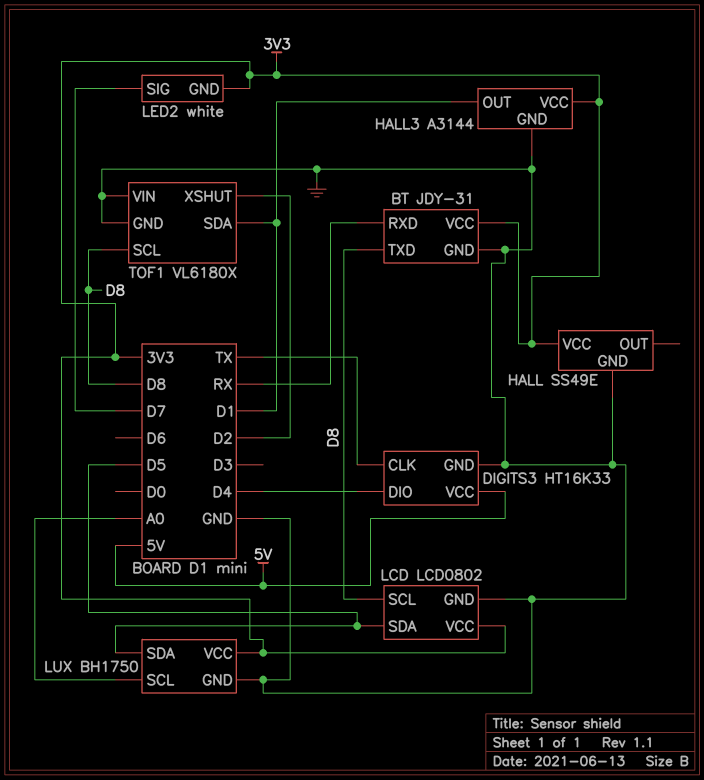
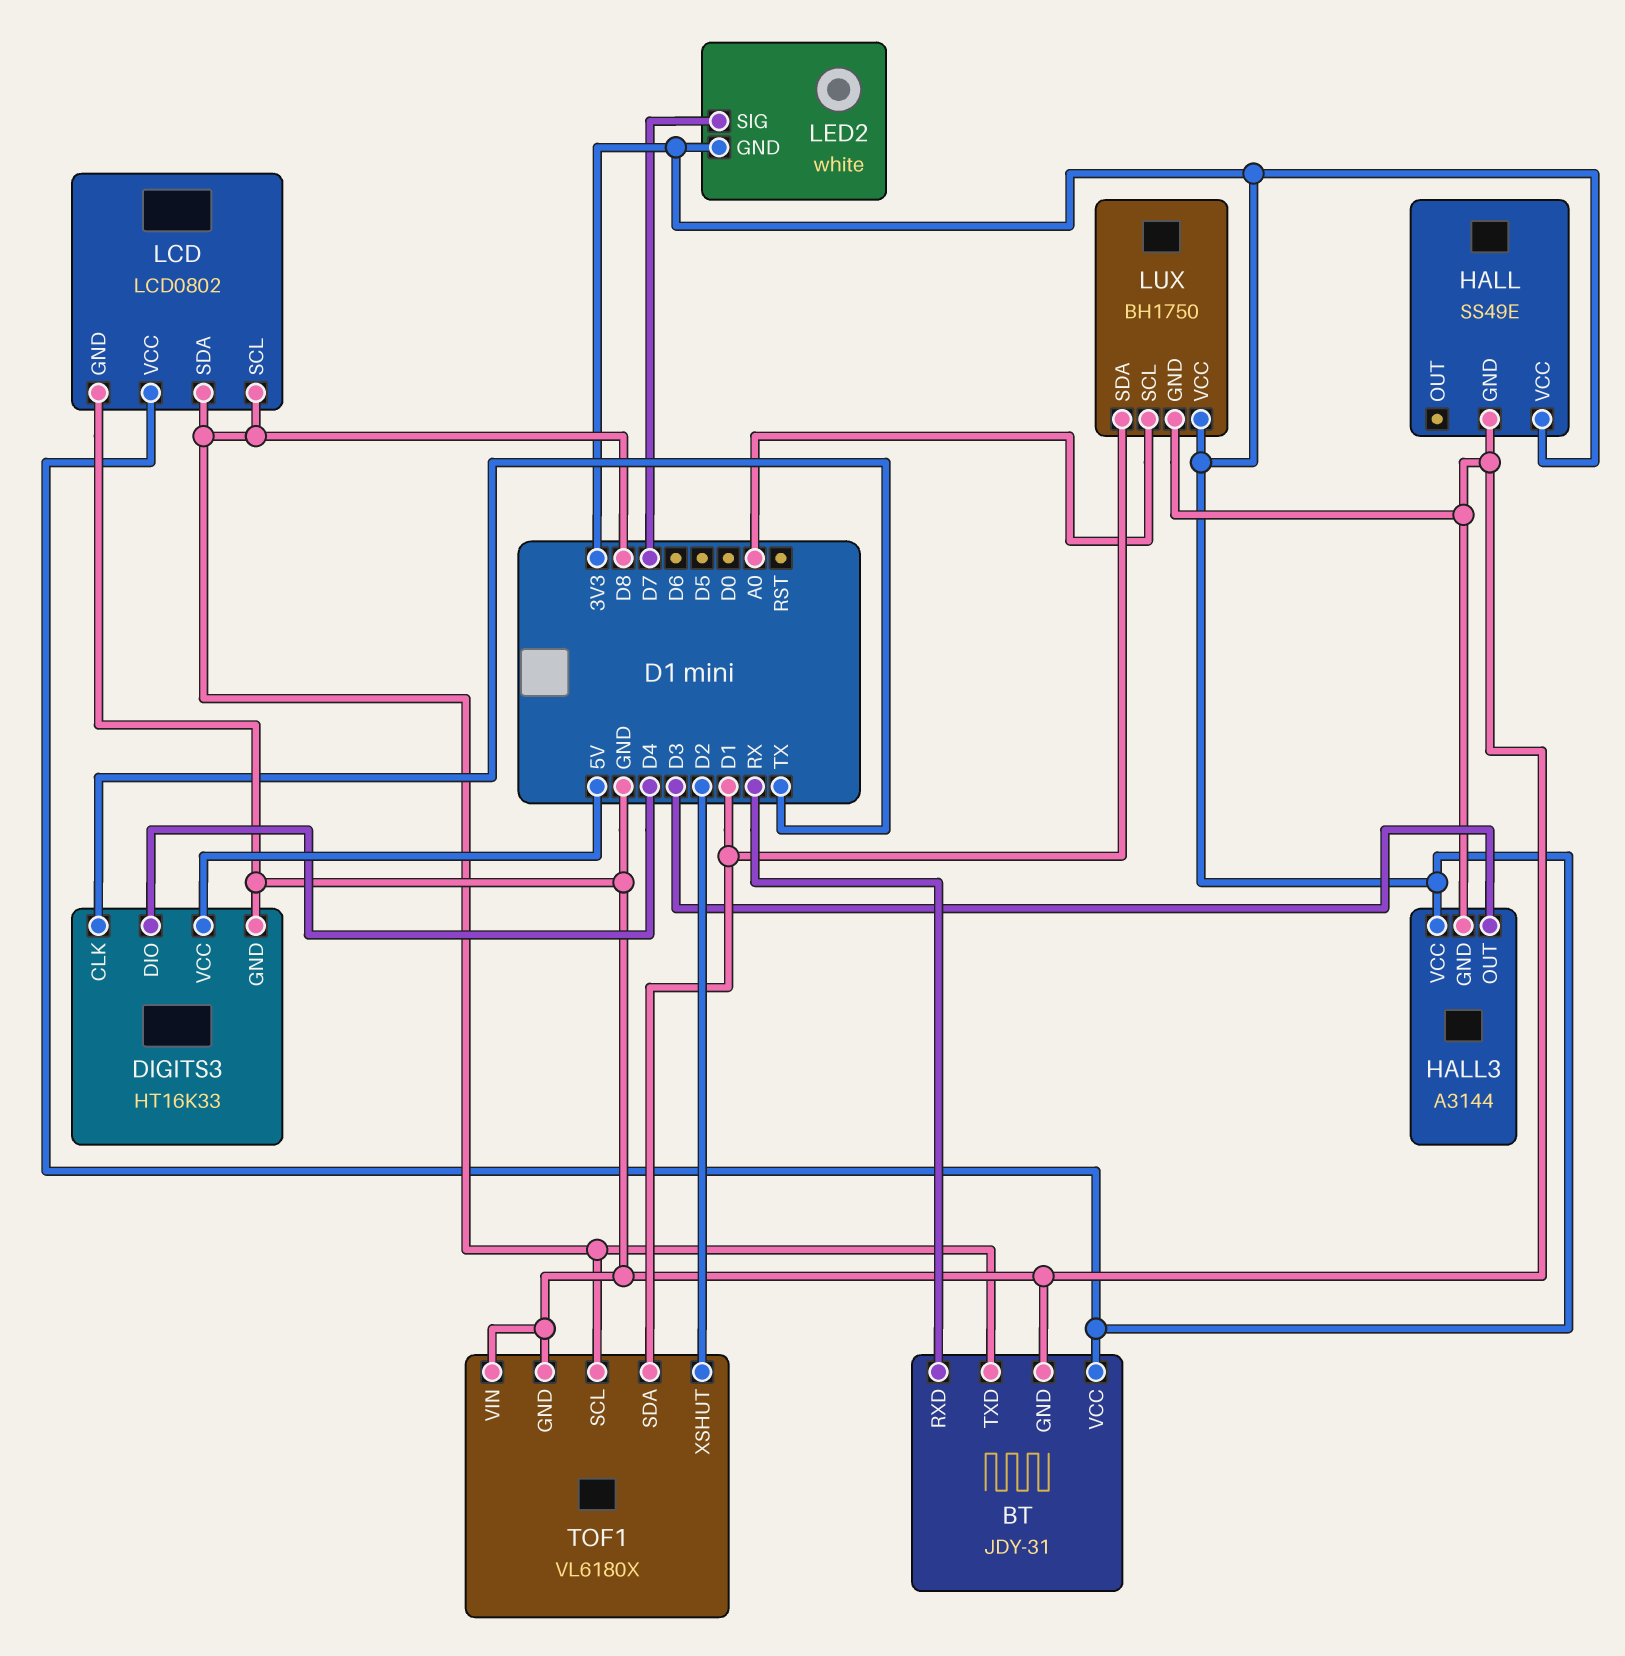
HALL3 pin OUT: D1 -> D3
LCD pin SDA: D5 -> D8
LUX pin SDA: D5 -> D1

